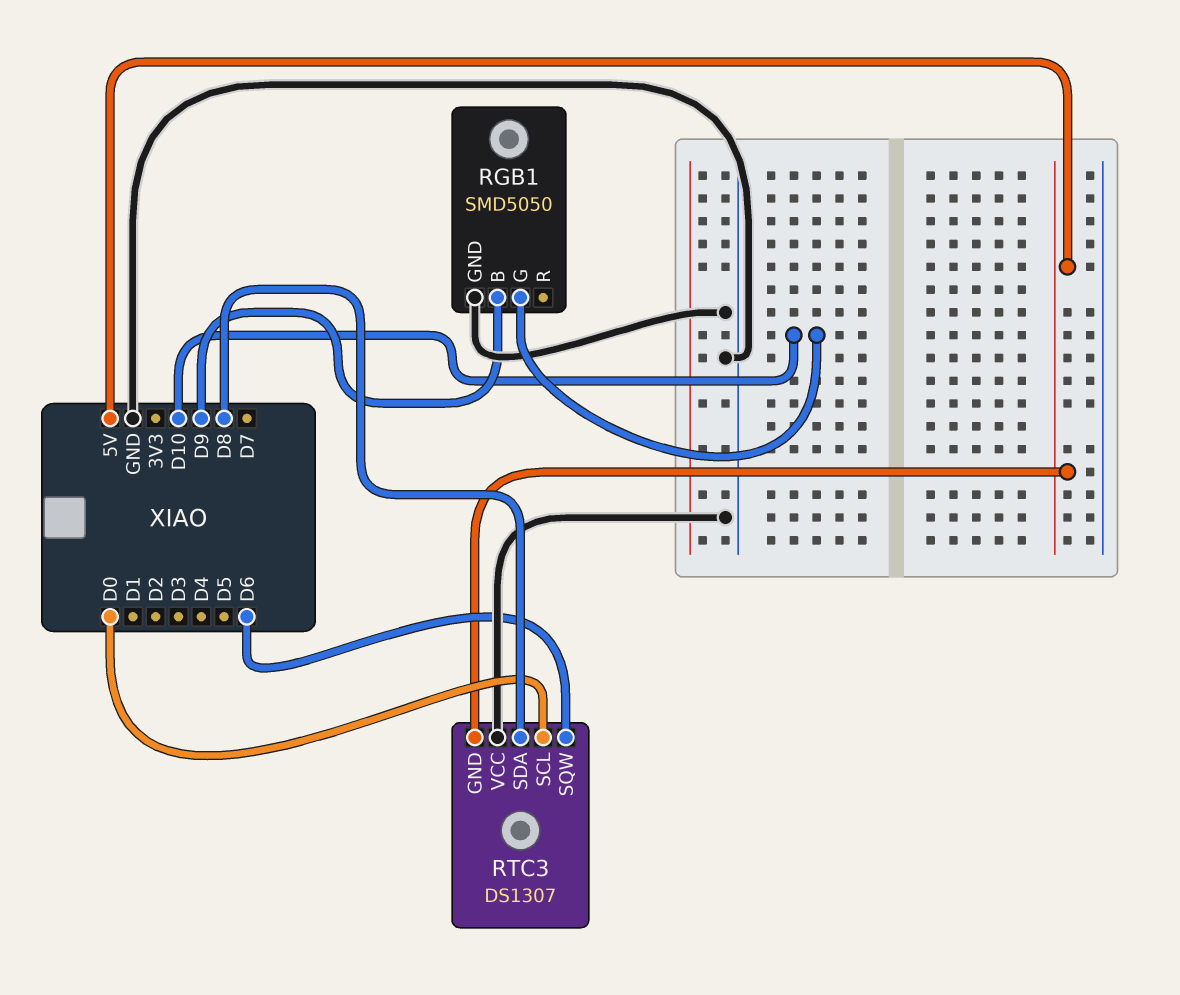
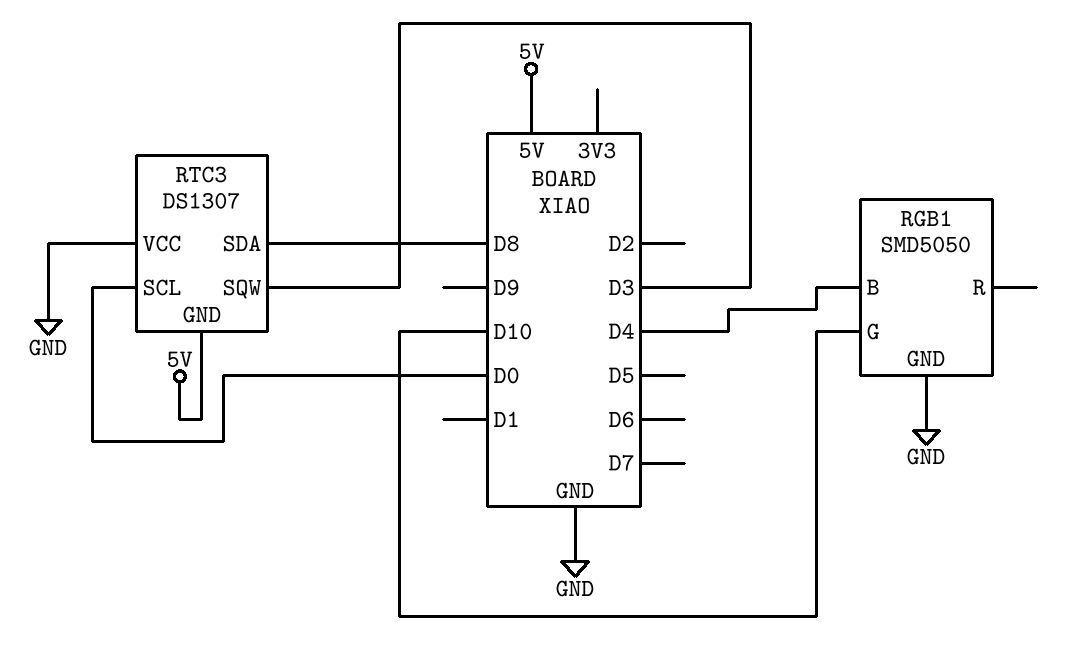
RGB1 pin B: D9 -> D4
RTC3 pin SQW: D6 -> D3

